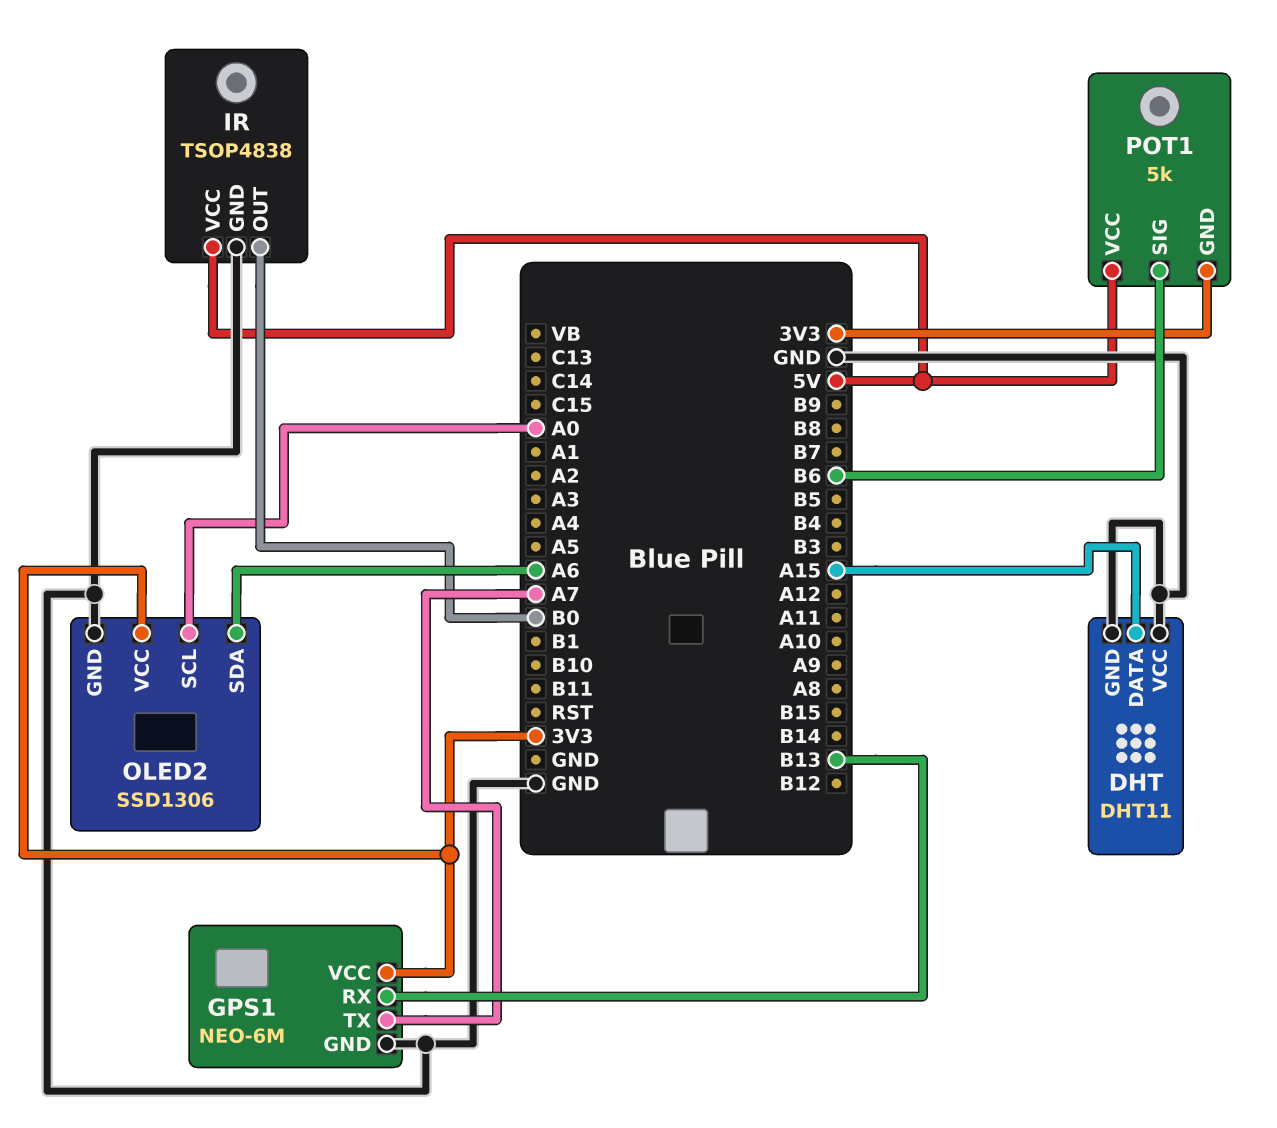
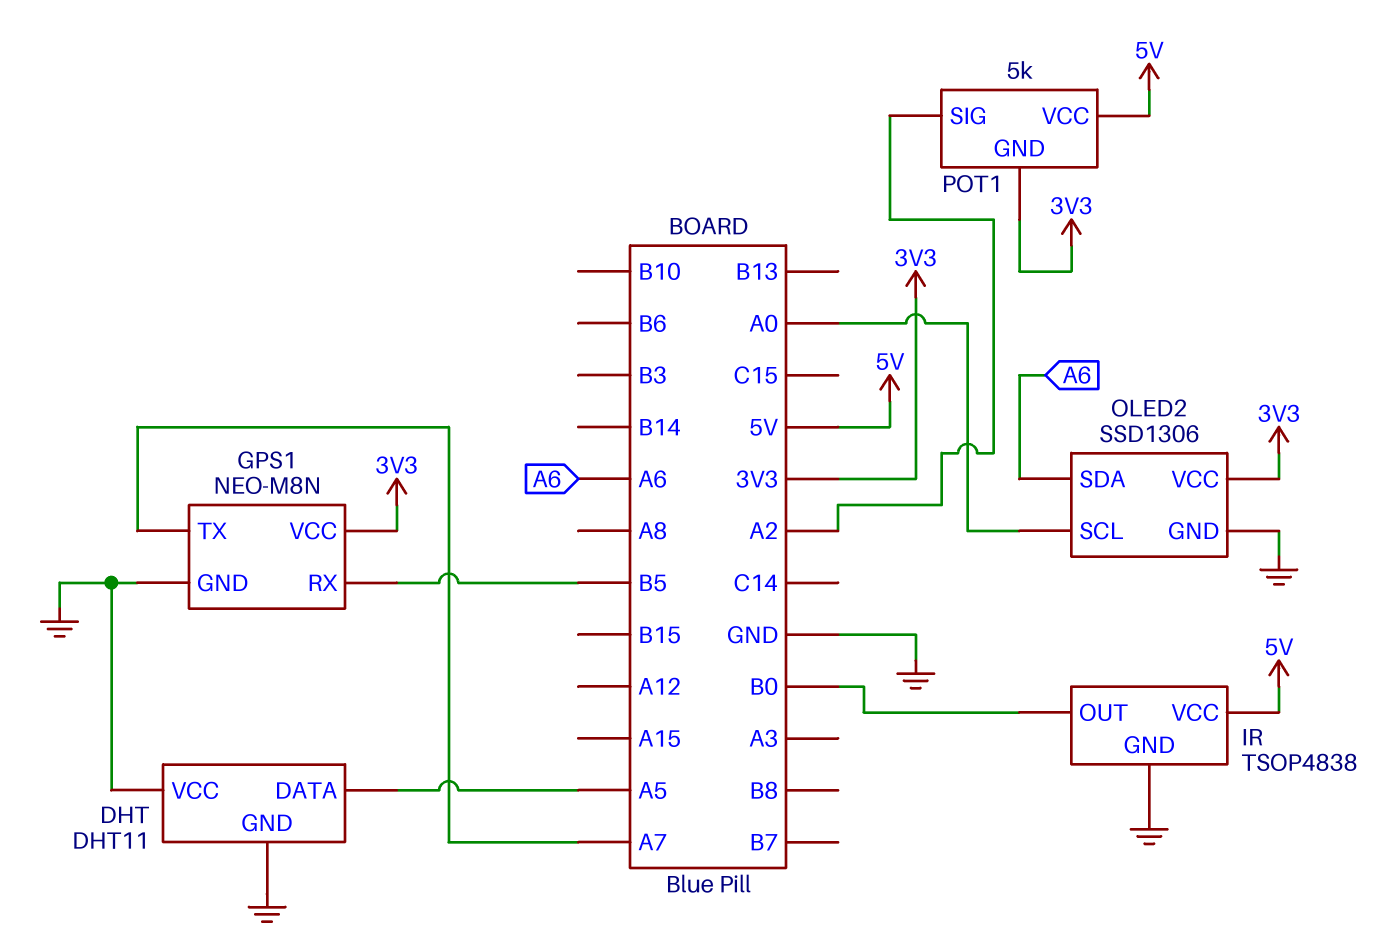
DHT pin DATA: A15 -> A5
GPS1: NEO-6M -> NEO-M8N
GPS1 pin RX: B13 -> B5
POT1 pin SIG: B6 -> A2

